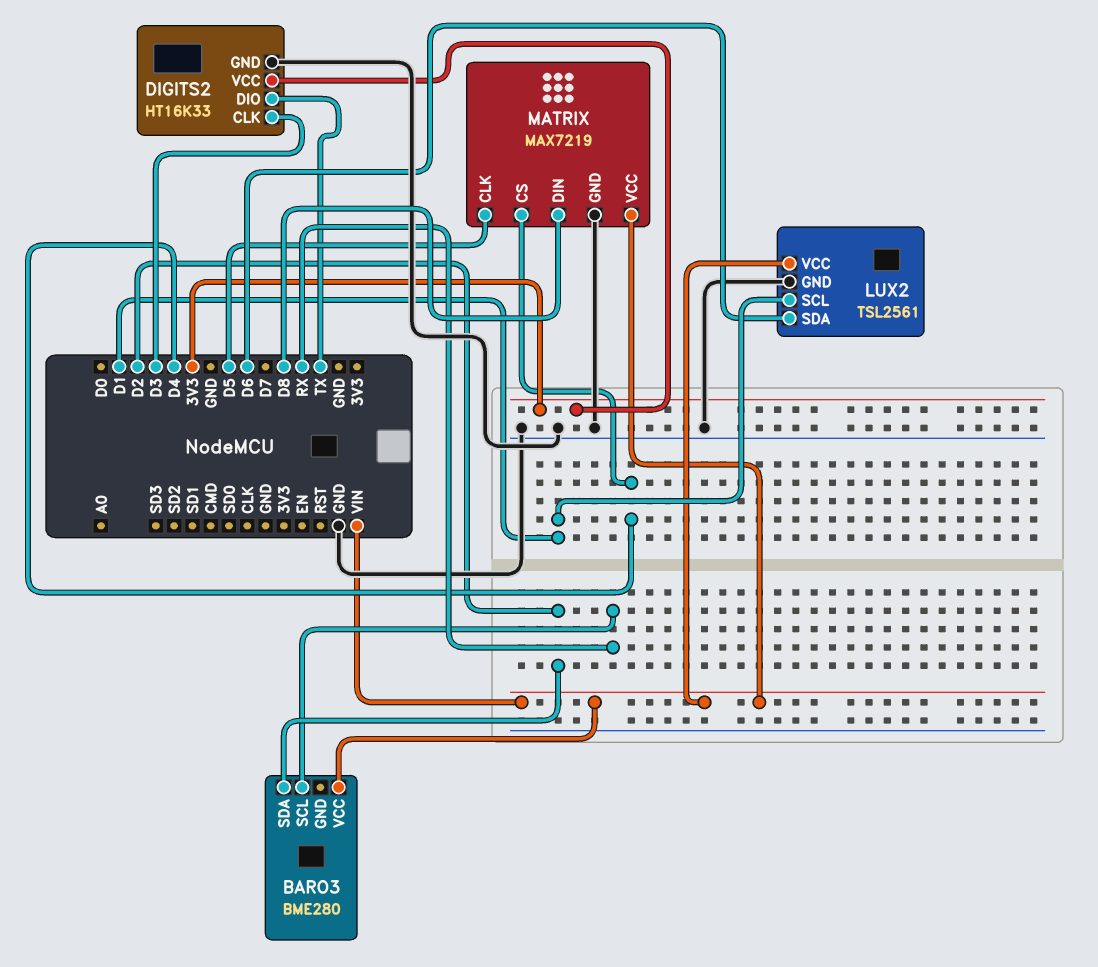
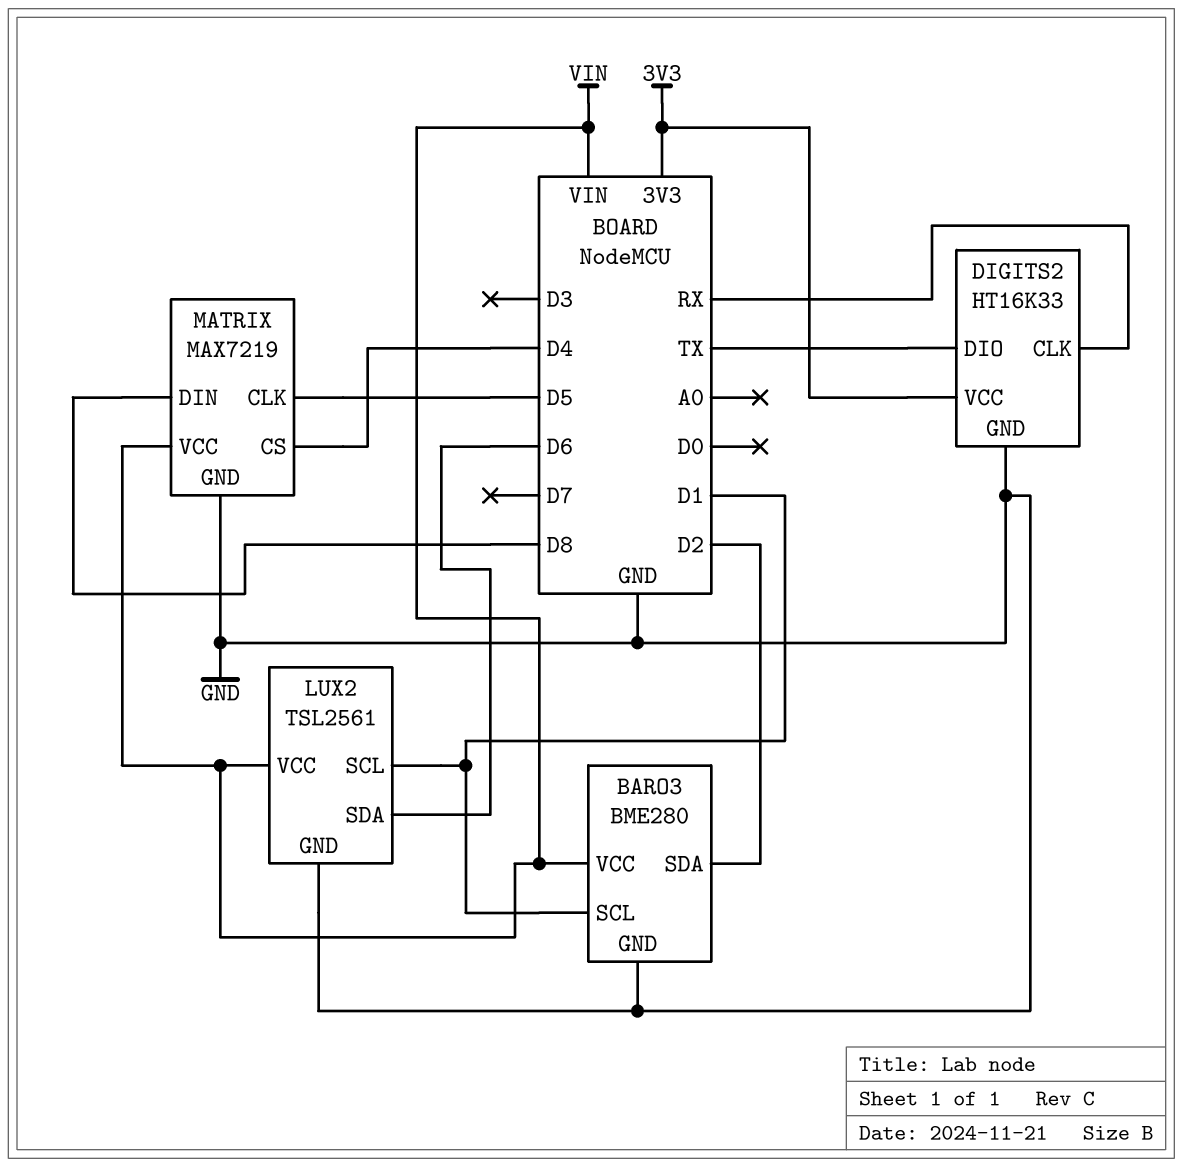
BARO3 pin GND: none -> GND
BARO3 pin SCL: RX -> D1
DIGITS2 pin CLK: D3 -> RX

